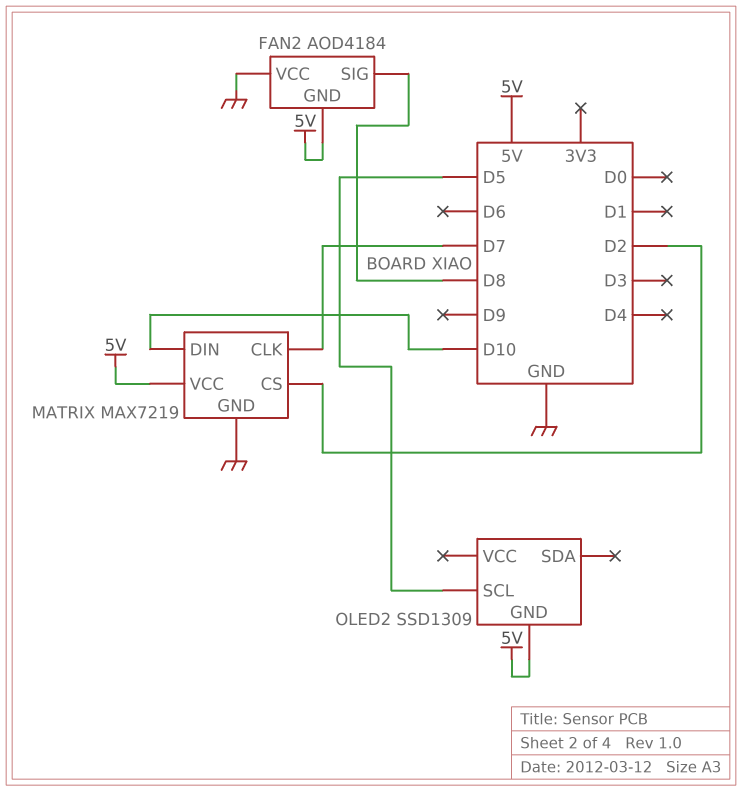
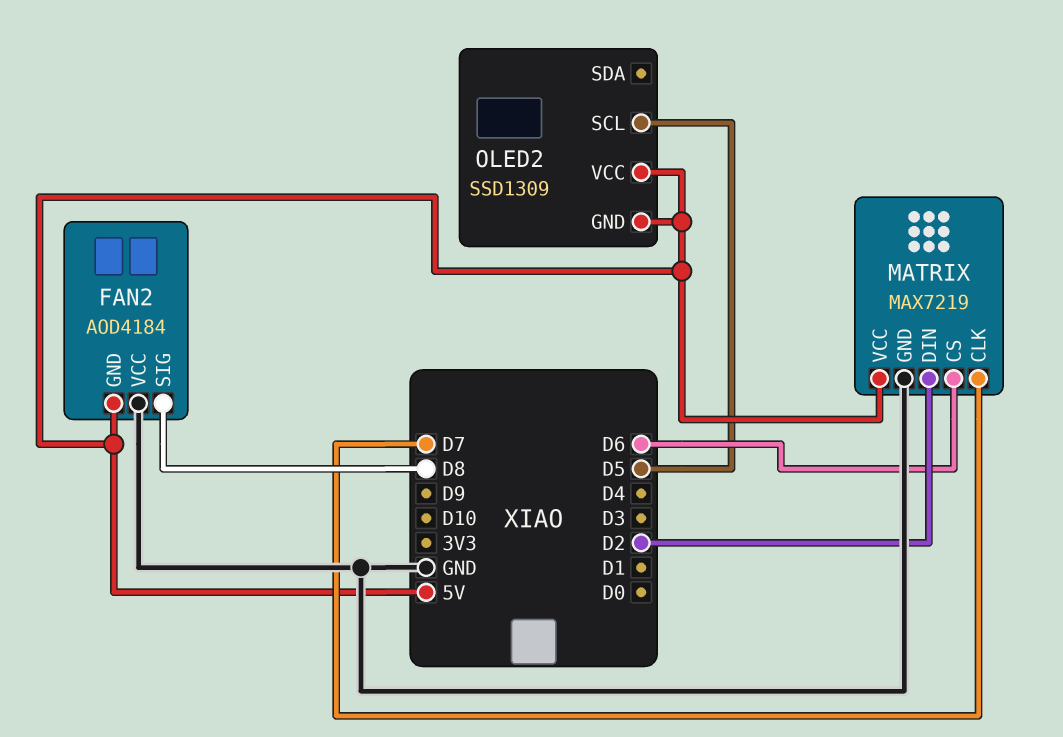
MATRIX pin CS: D2 -> D6
MATRIX pin DIN: D10 -> D2
OLED2 pin VCC: none -> 5V

